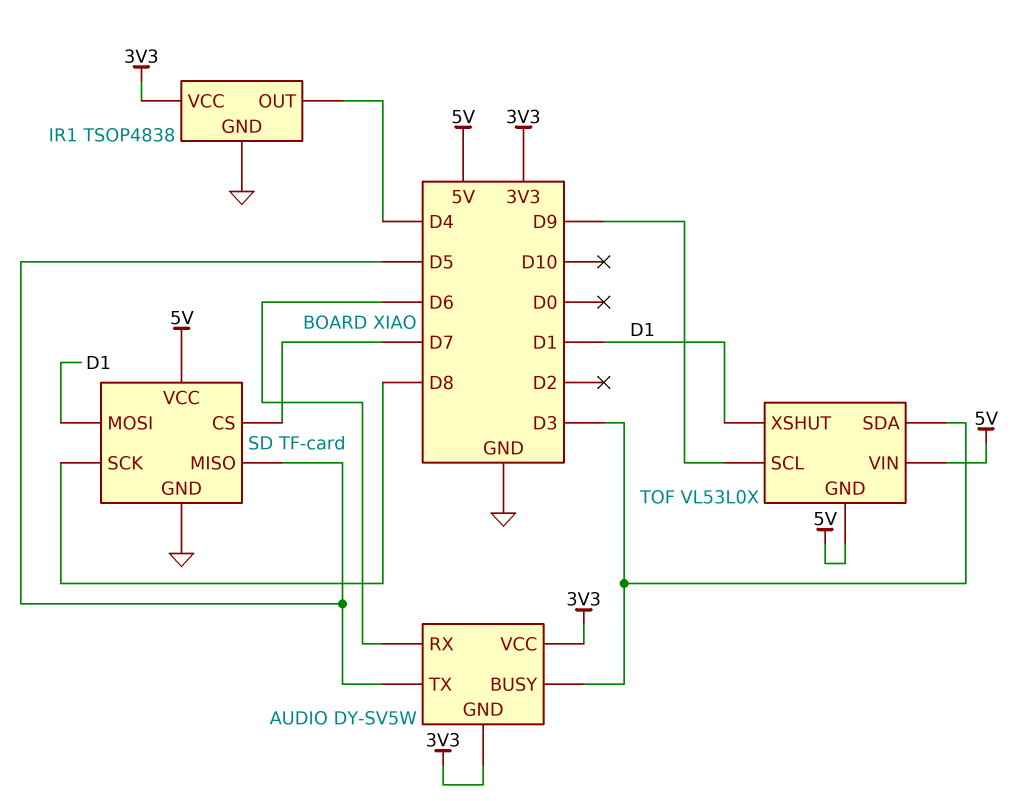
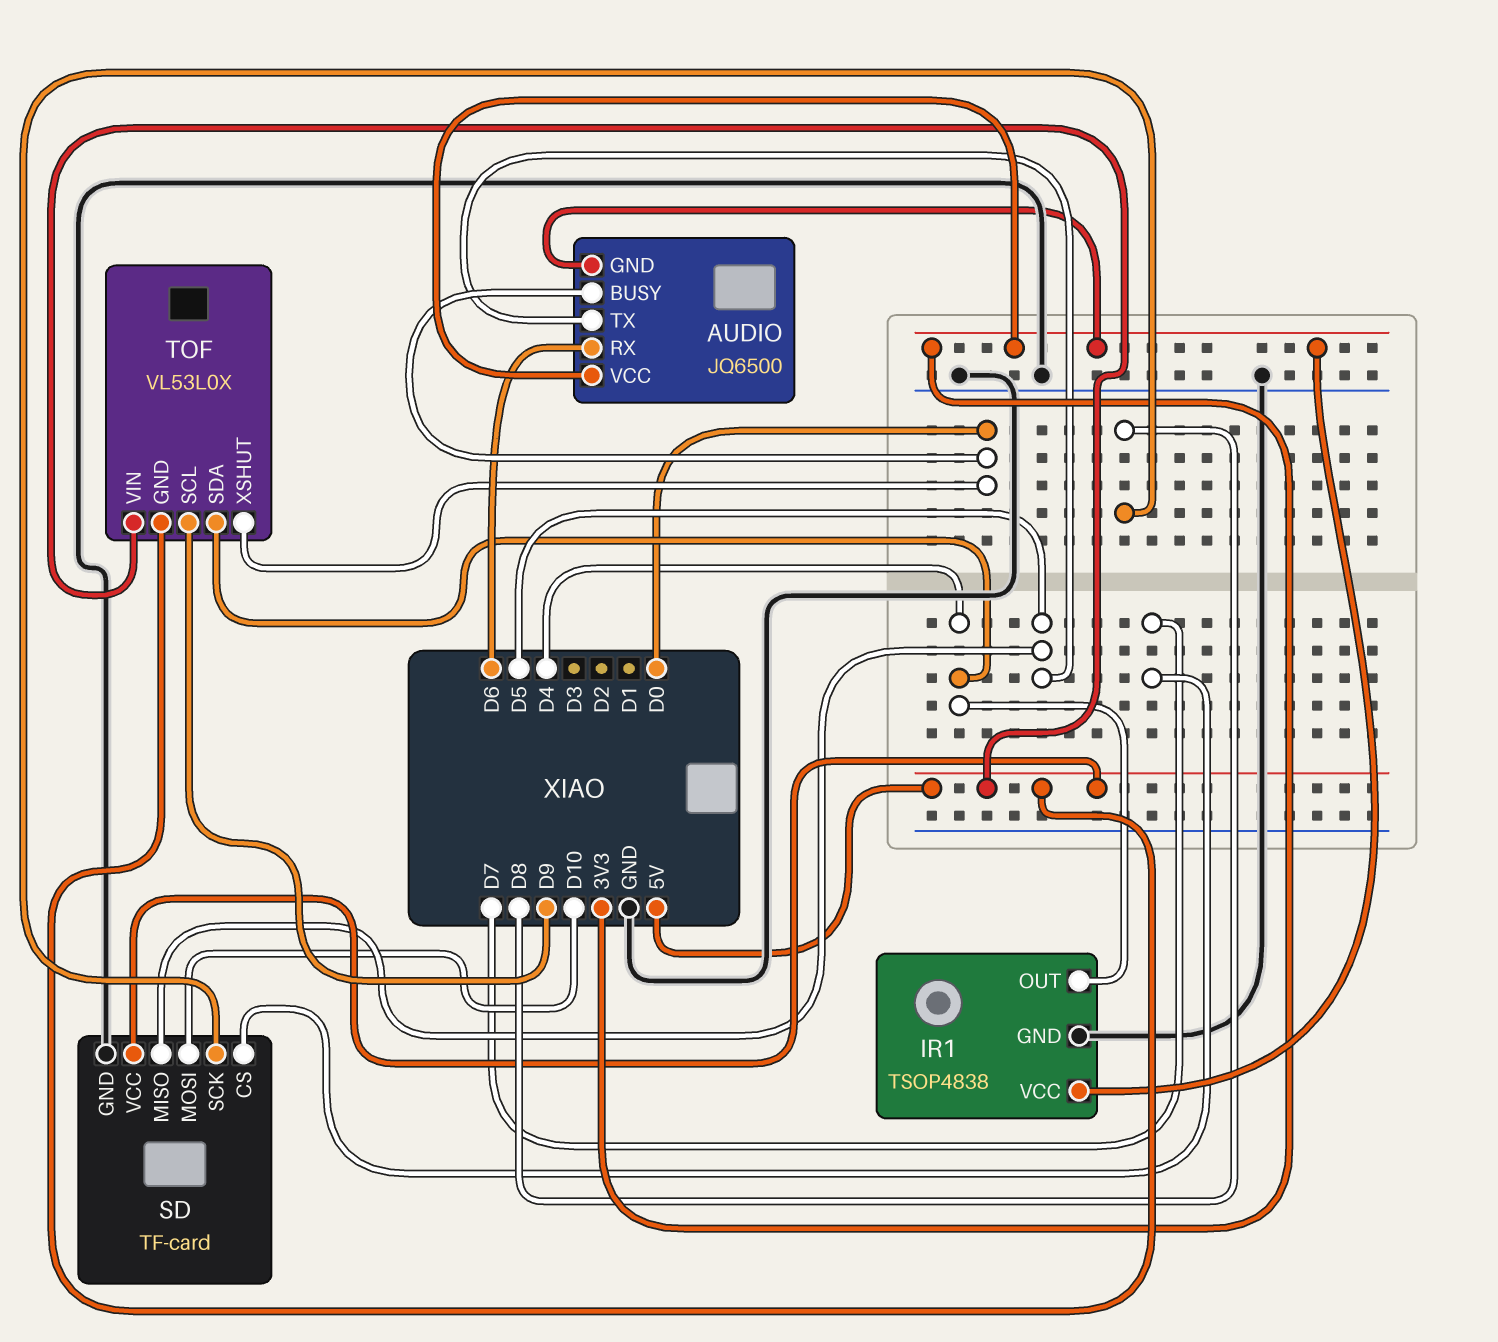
AUDIO: DY-SV5W -> JQ6500
AUDIO pin BUSY: D3 -> D0
SD pin MOSI: D1 -> D10
TOF pin SDA: D3 -> D4
TOF pin XSHUT: D1 -> D0

